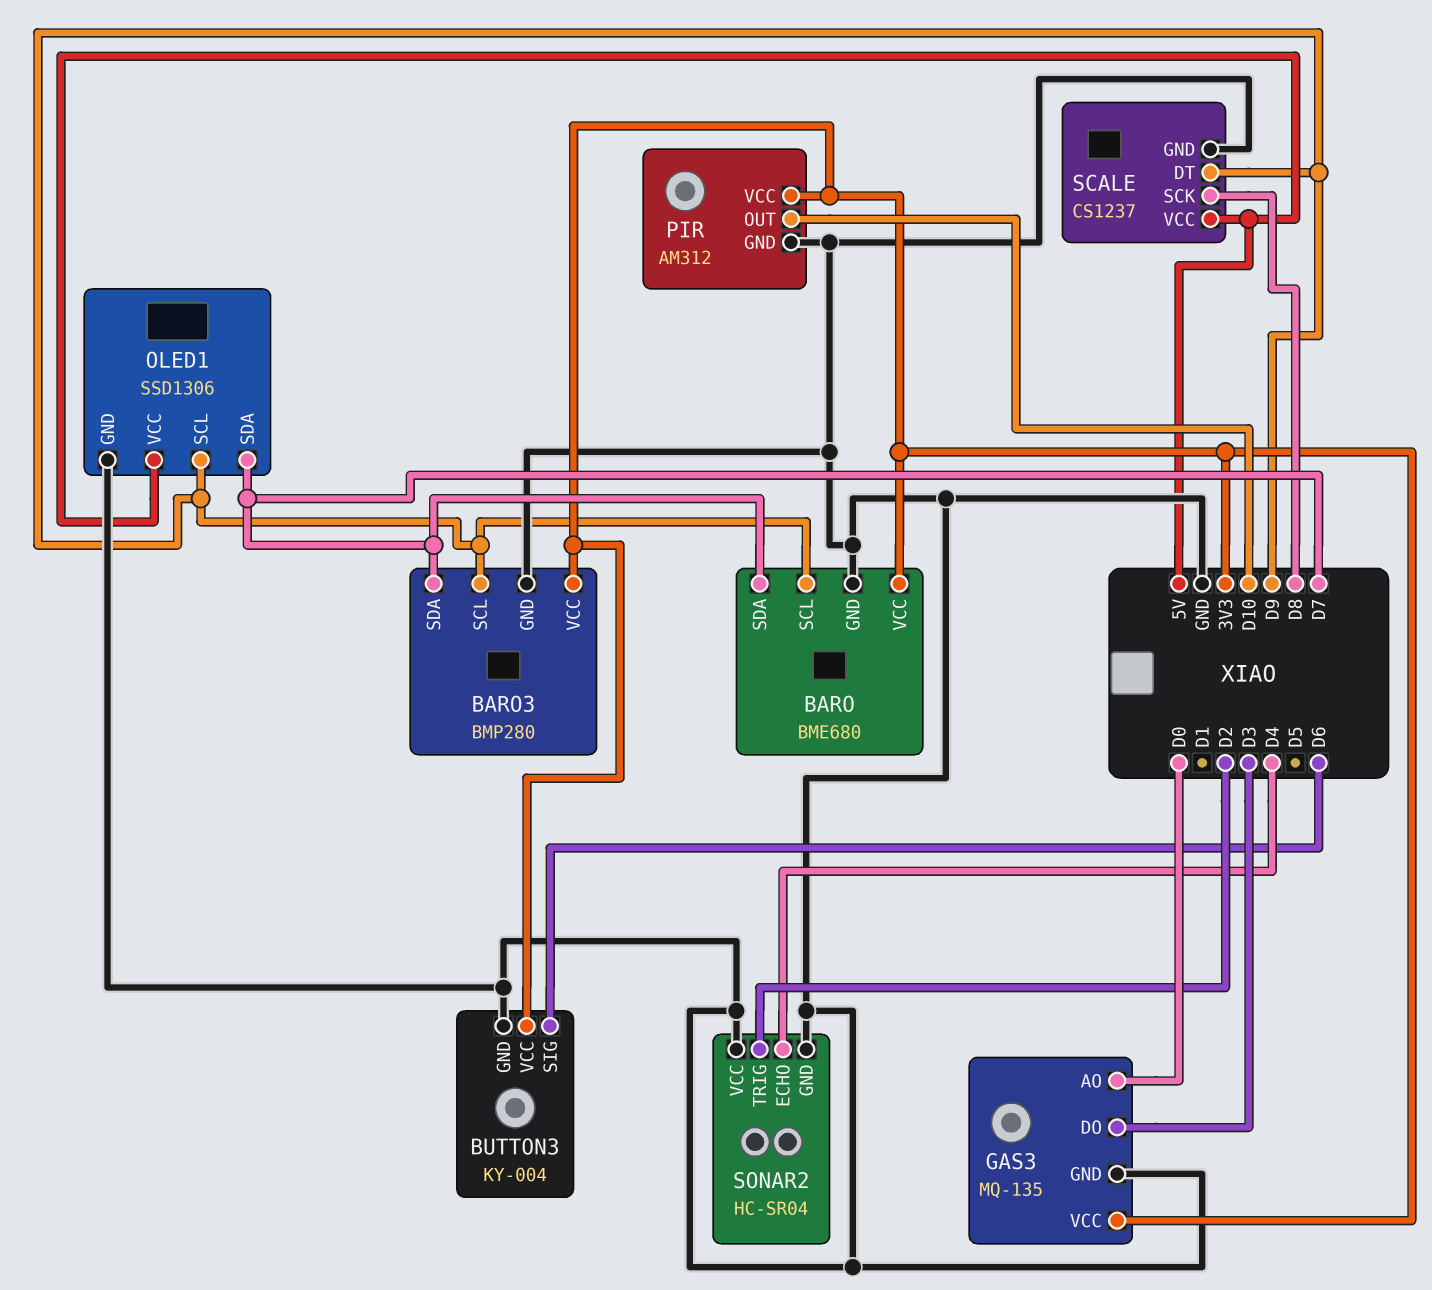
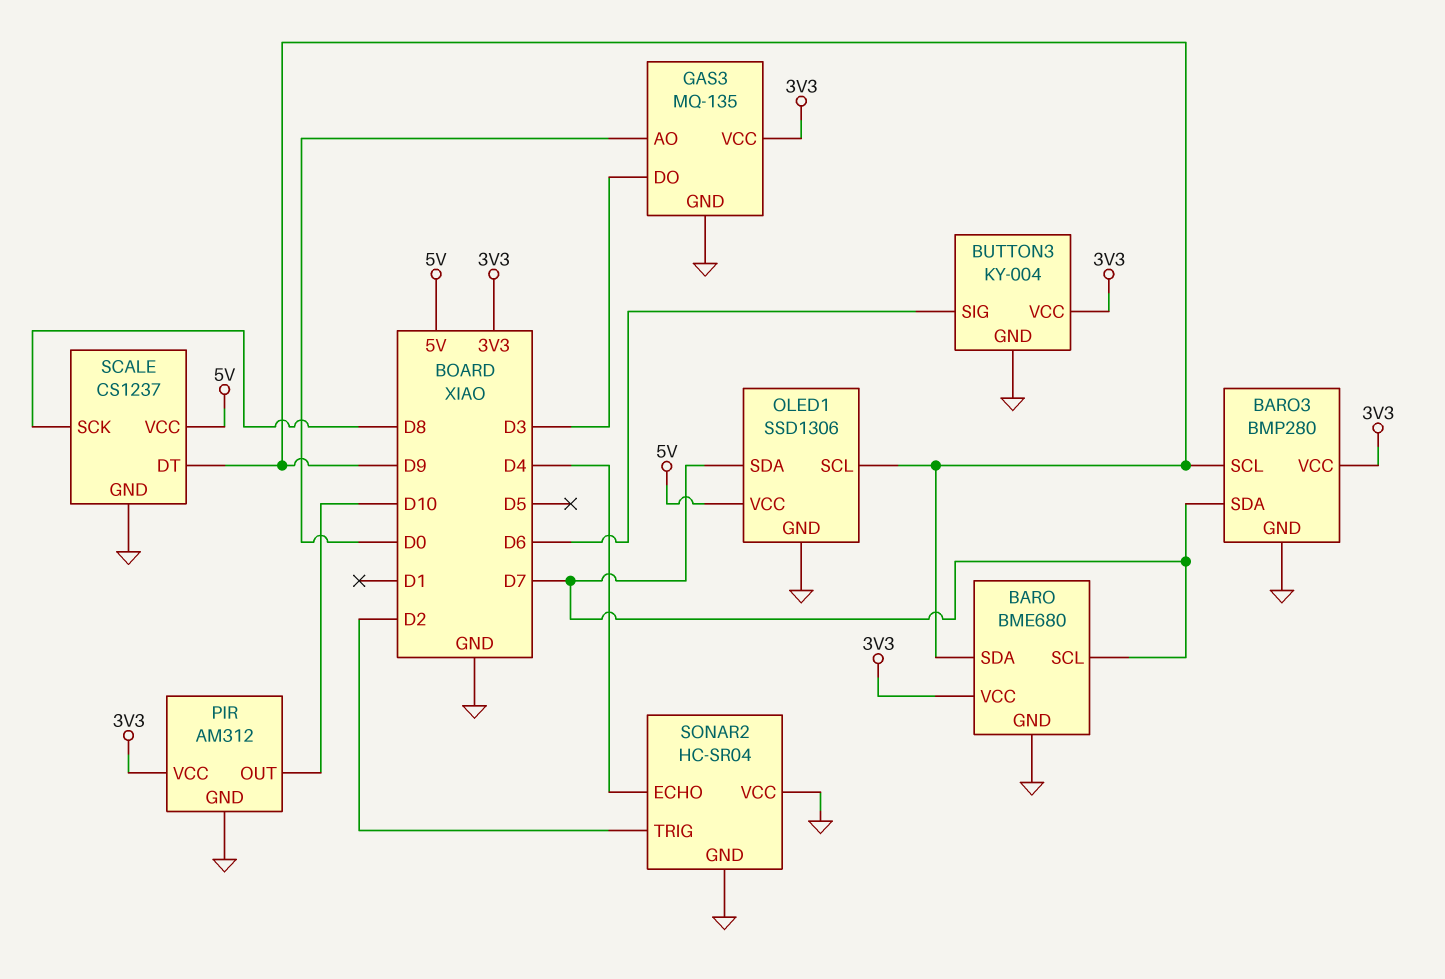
BARO pin SCL: D9 -> D7
BARO pin SDA: D7 -> D9

